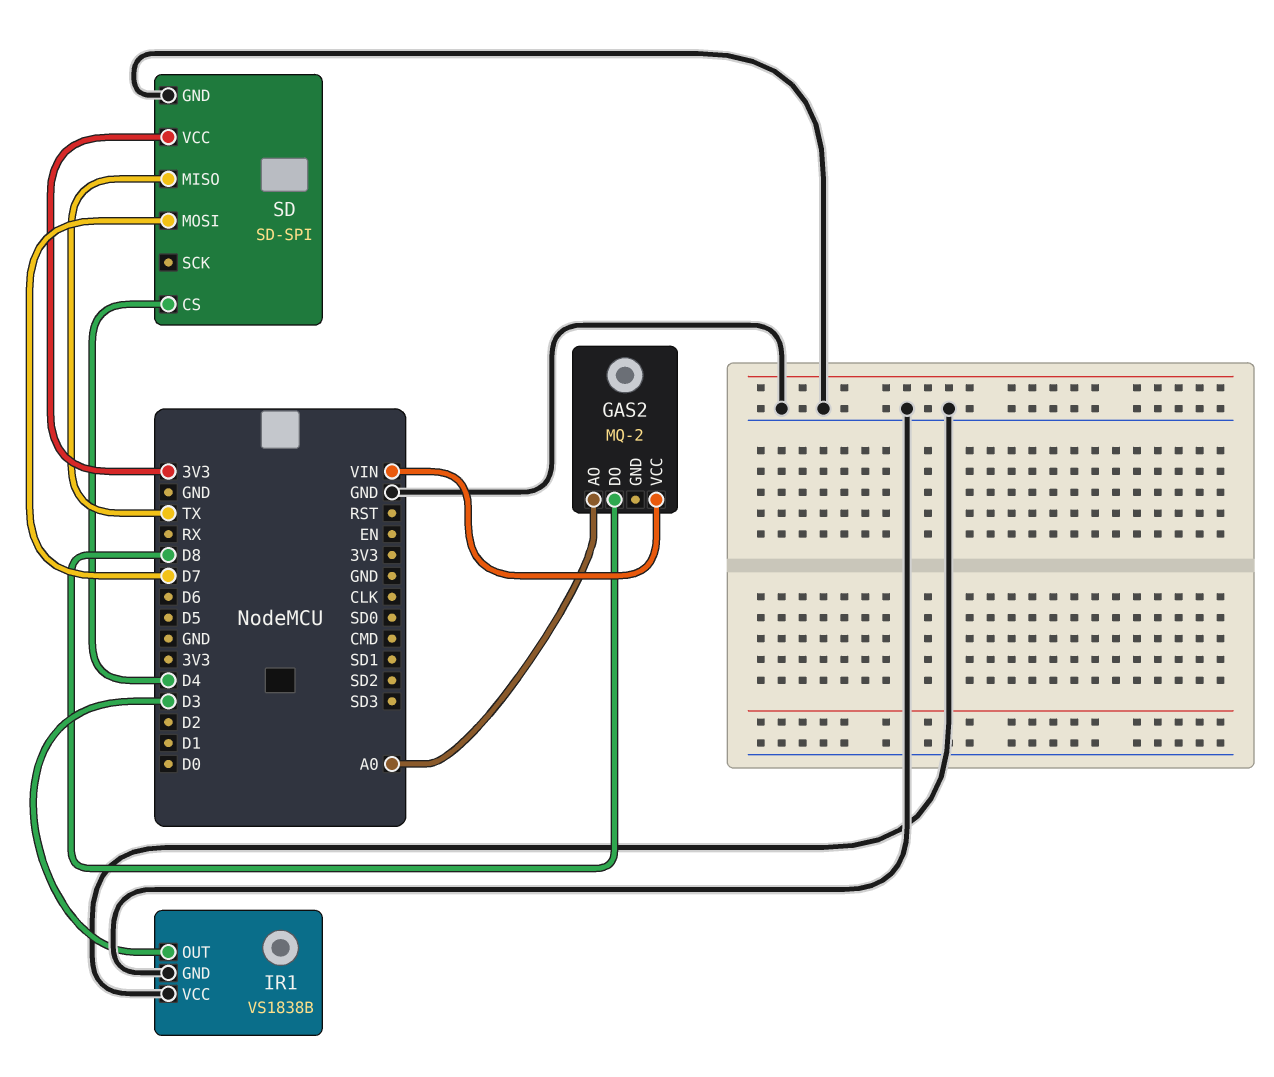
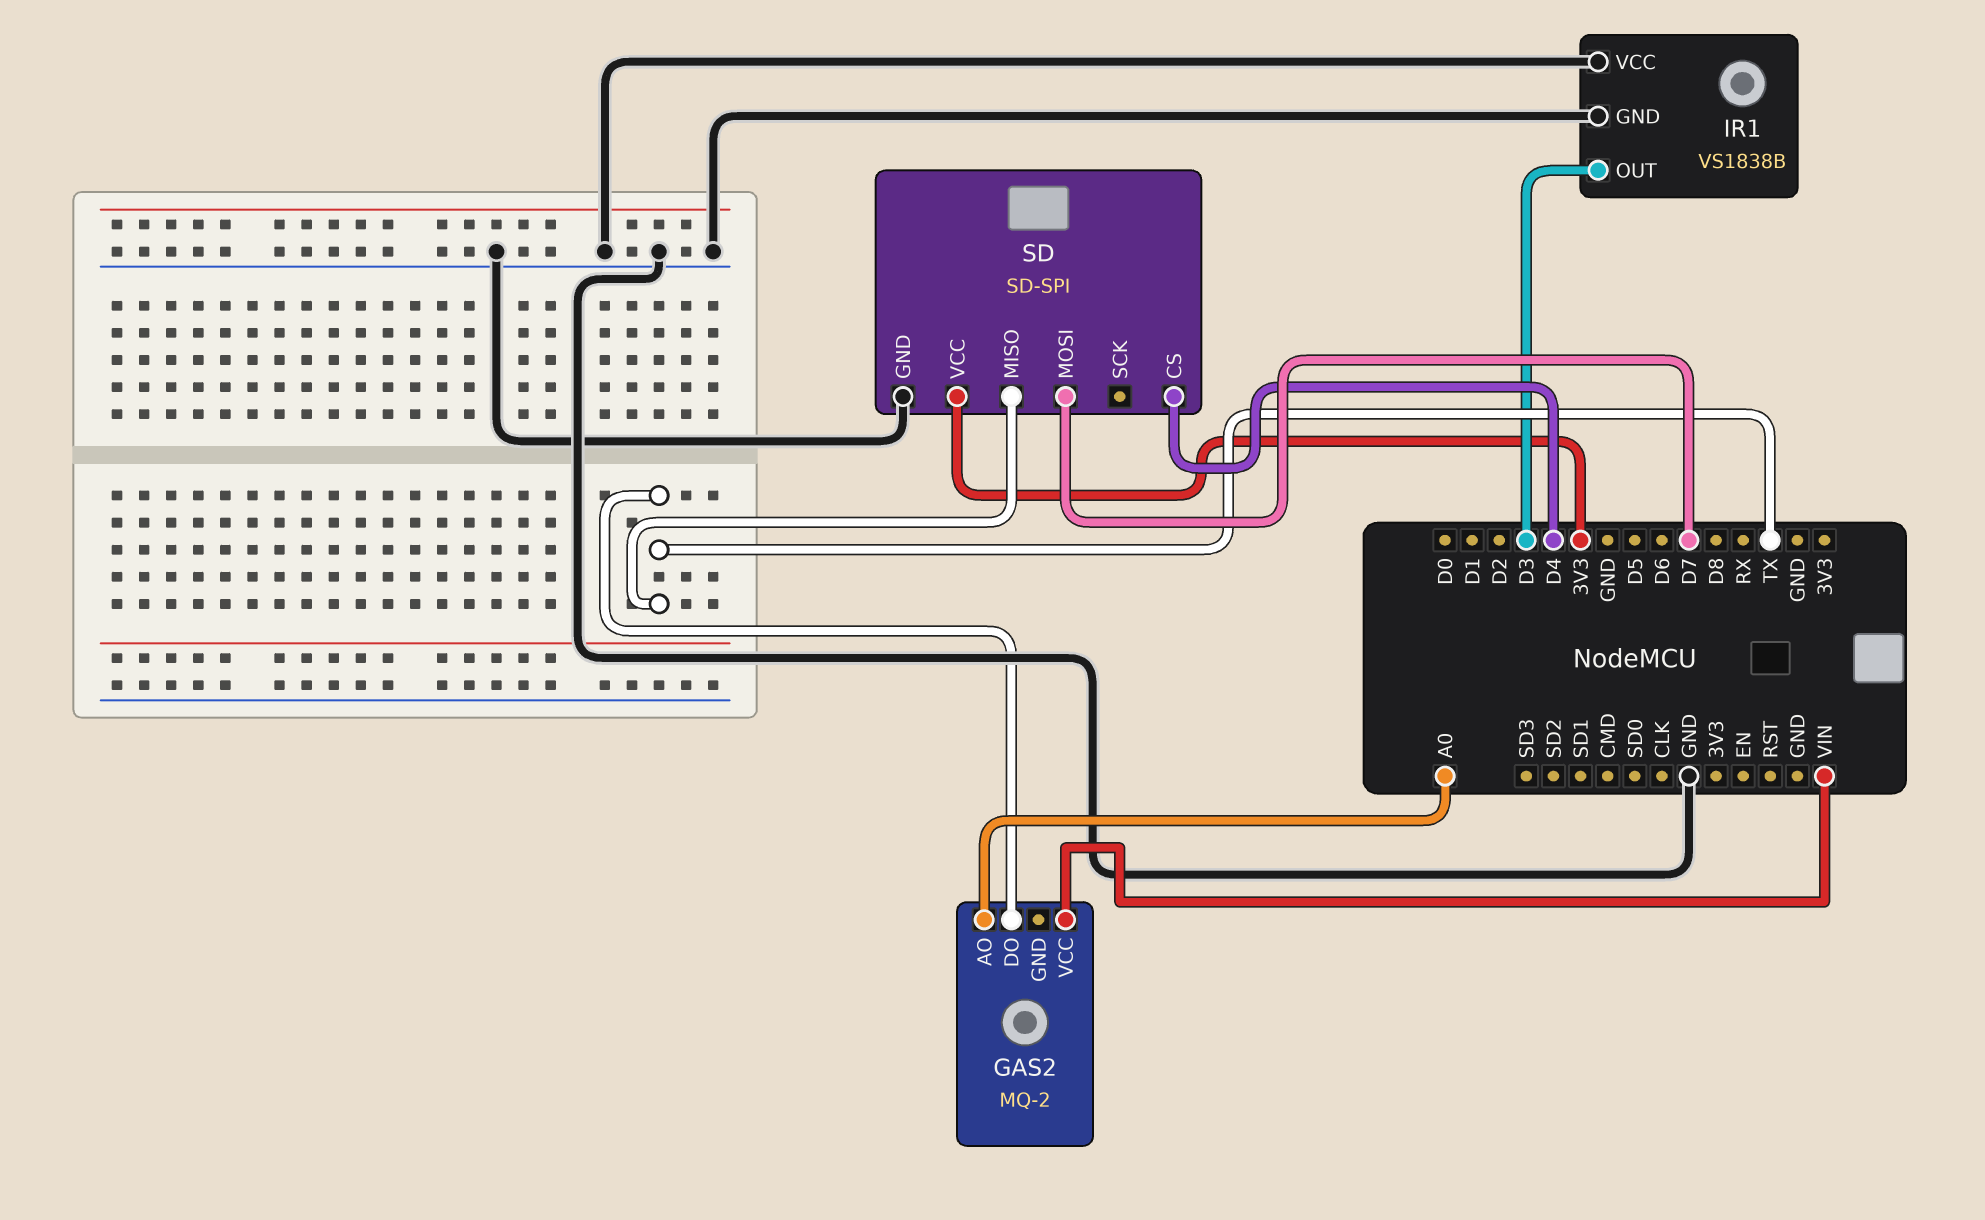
GAS2 pin DO: D8 -> TX

